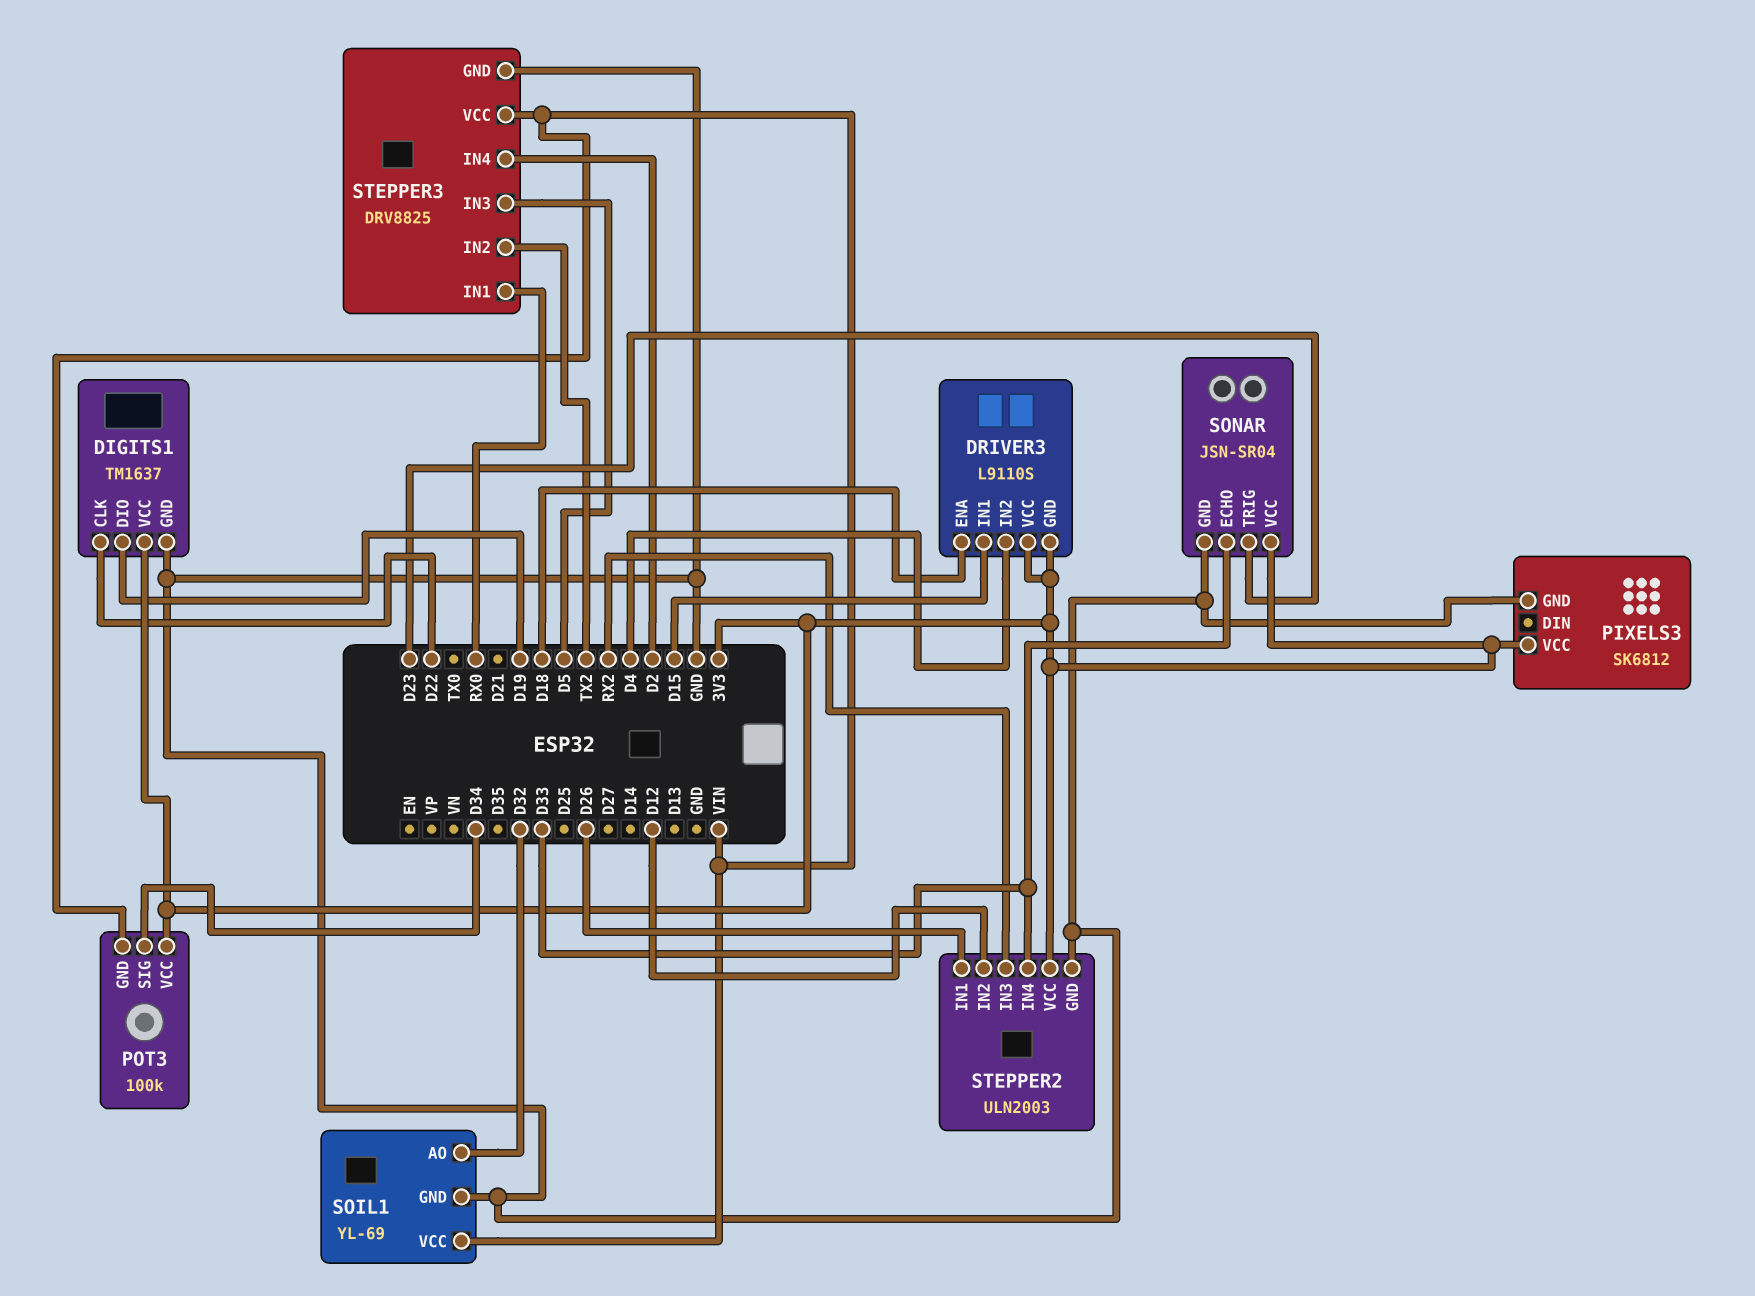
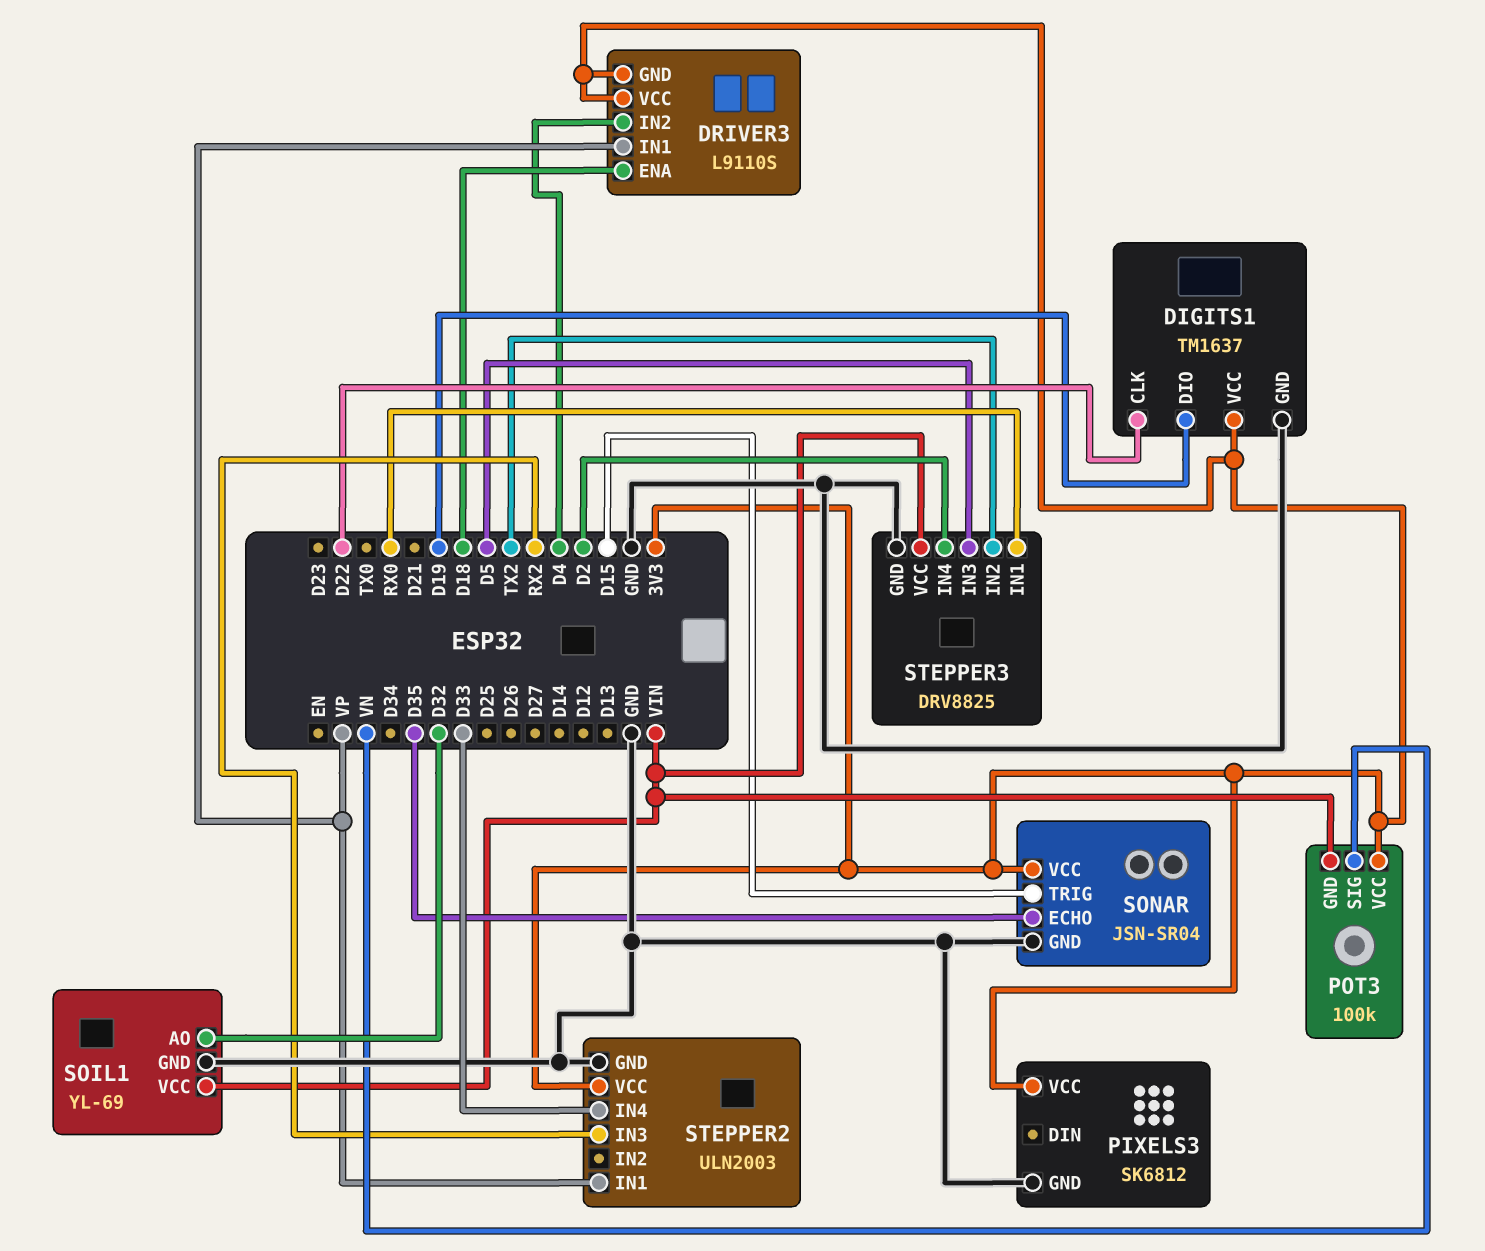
DRIVER3 pin IN1: D15 -> VP
POT3 pin SIG: D34 -> VN
SONAR pin ECHO: D33 -> D35
SONAR pin TRIG: D23 -> D15
STEPPER2 pin IN1: D26 -> VP
STEPPER2 pin IN2: D12 -> none

